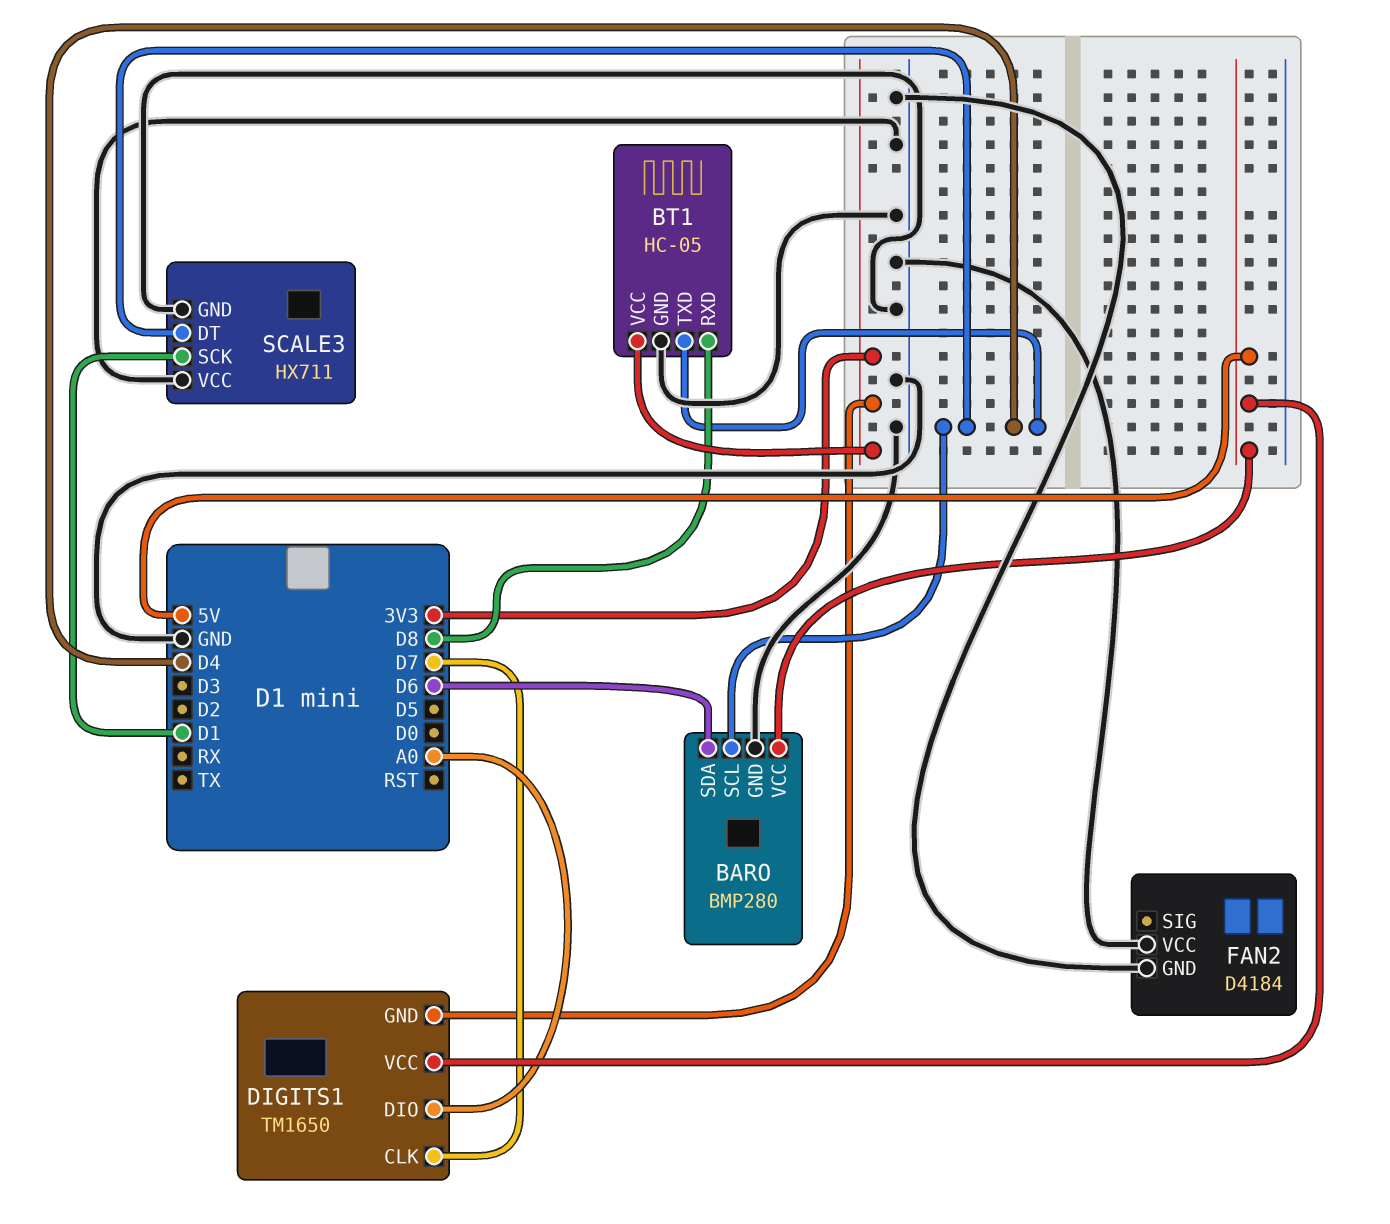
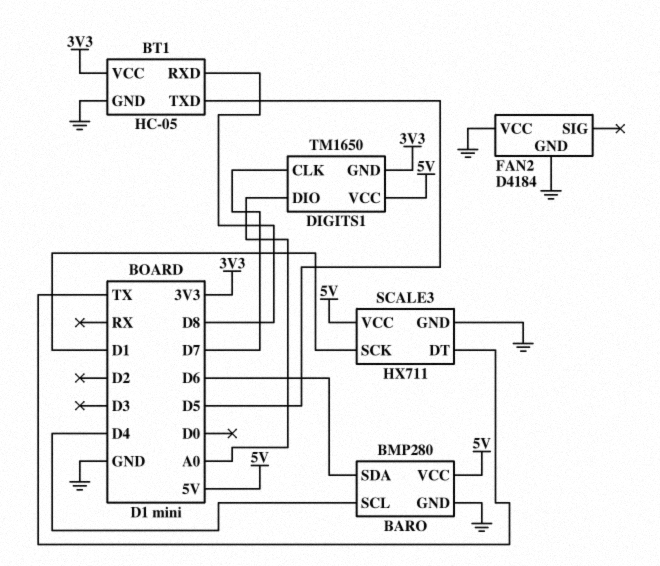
BT1 pin TXD: D4 -> D5
SCALE3 pin DT: D4 -> TX
SCALE3 pin VCC: GND -> 5V

